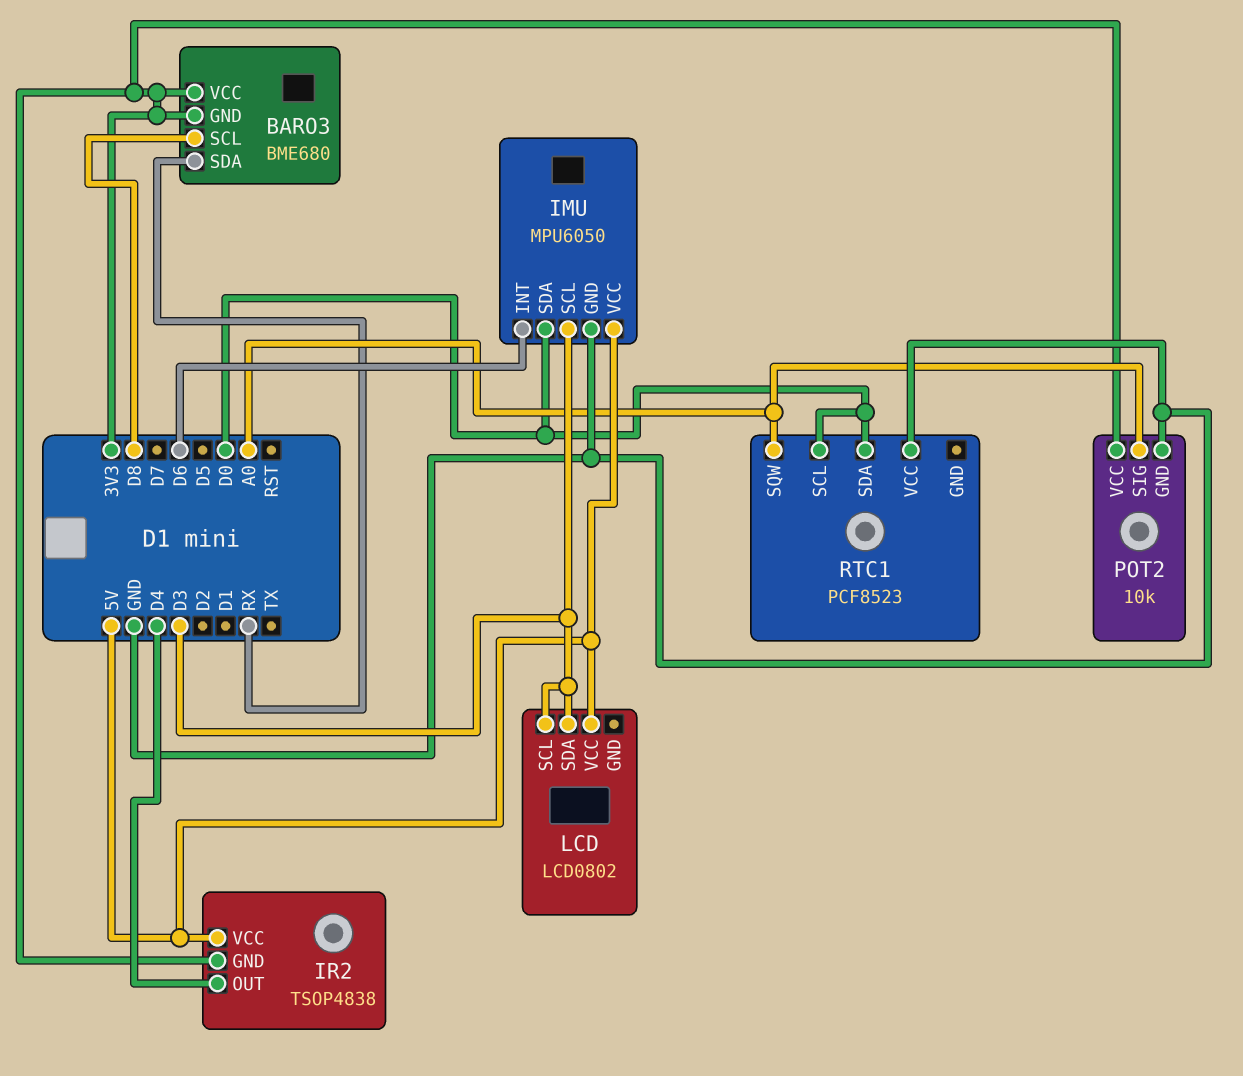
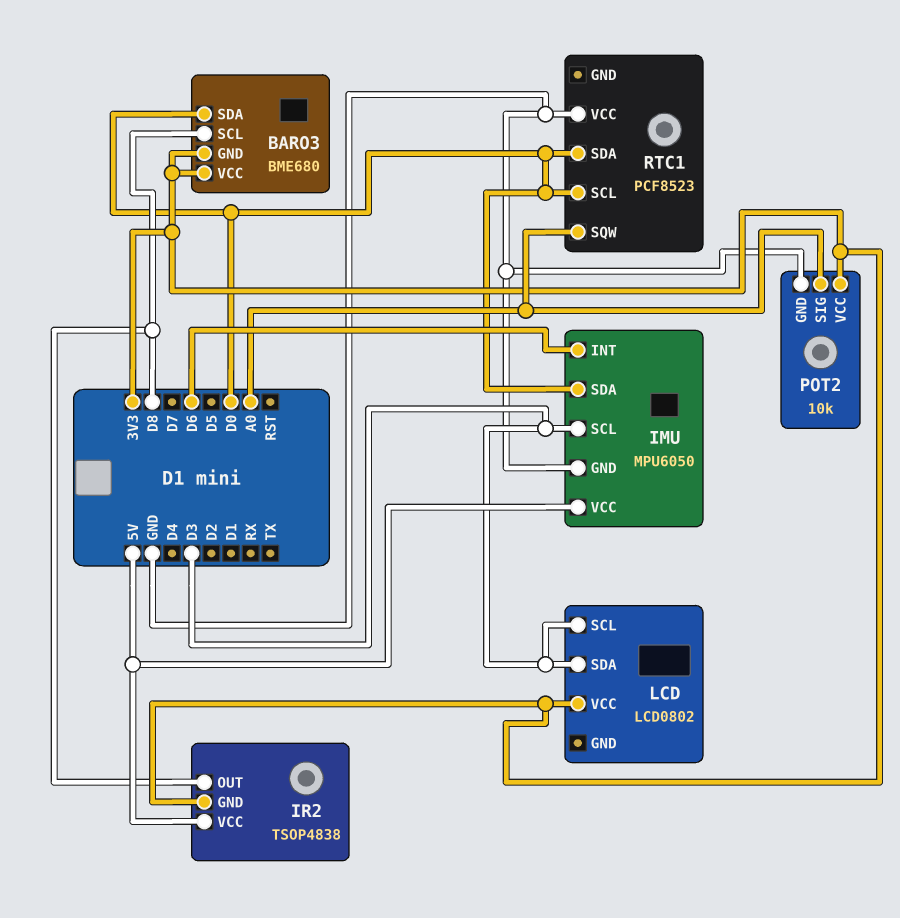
BARO3 pin SDA: RX -> D0
IR2 pin OUT: D4 -> D8
LCD pin VCC: 5V -> 3V3

